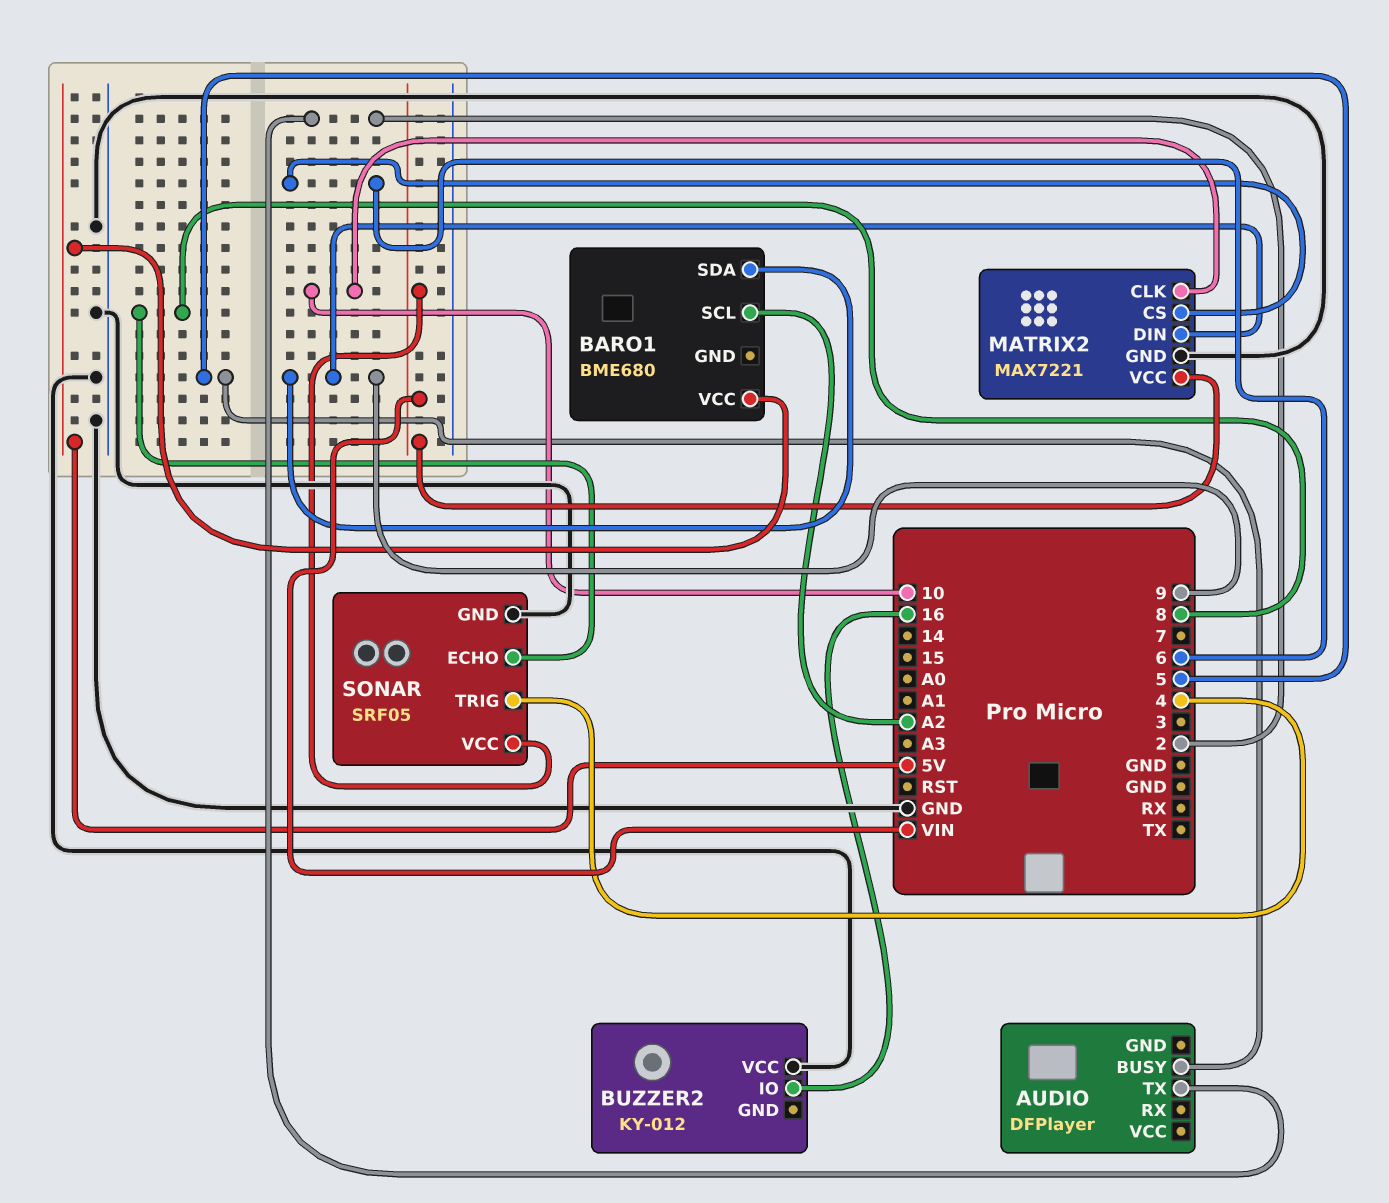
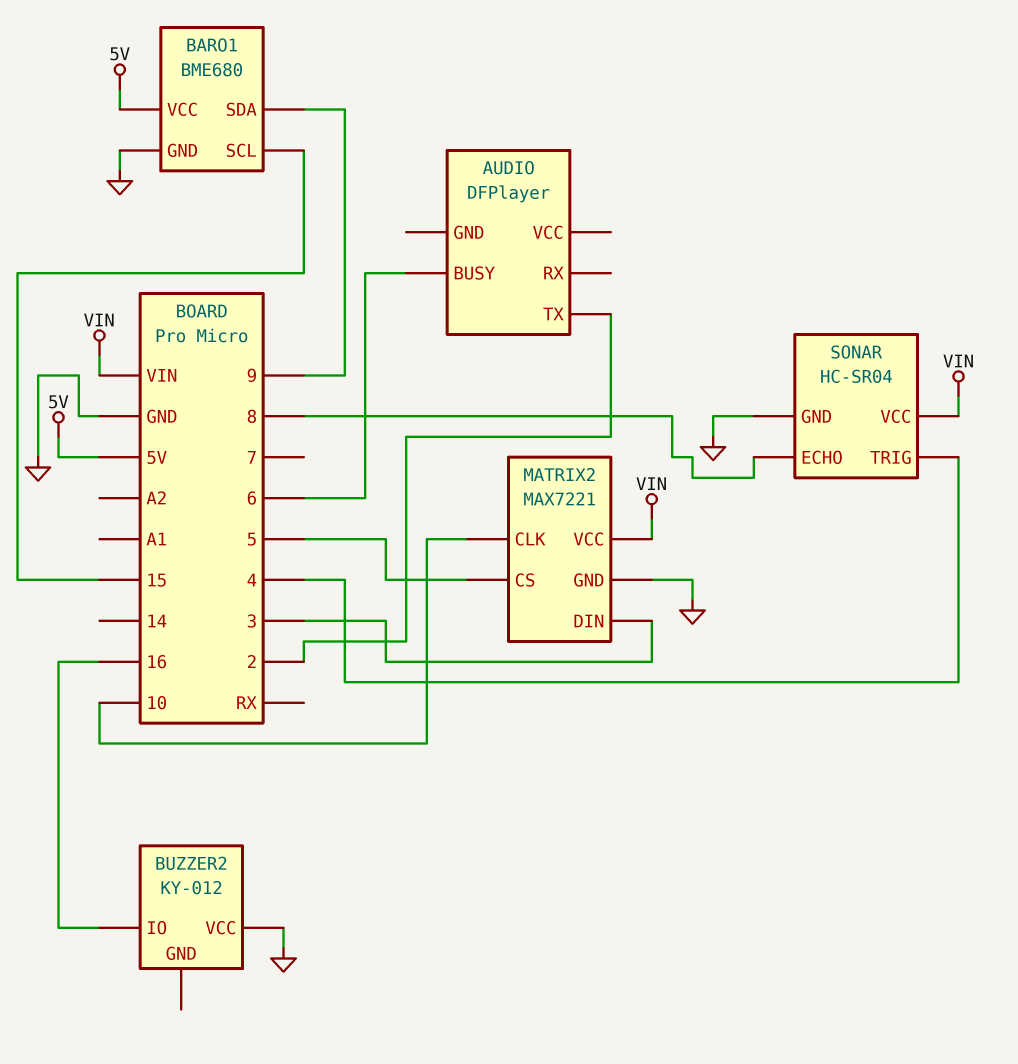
AUDIO pin BUSY: 5 -> 6
BARO1 pin GND: none -> GND
BARO1 pin SCL: A2 -> 15
MATRIX2 pin CS: 6 -> 5
MATRIX2 pin DIN: 9 -> 3
SONAR: SRF05 -> HC-SR04

